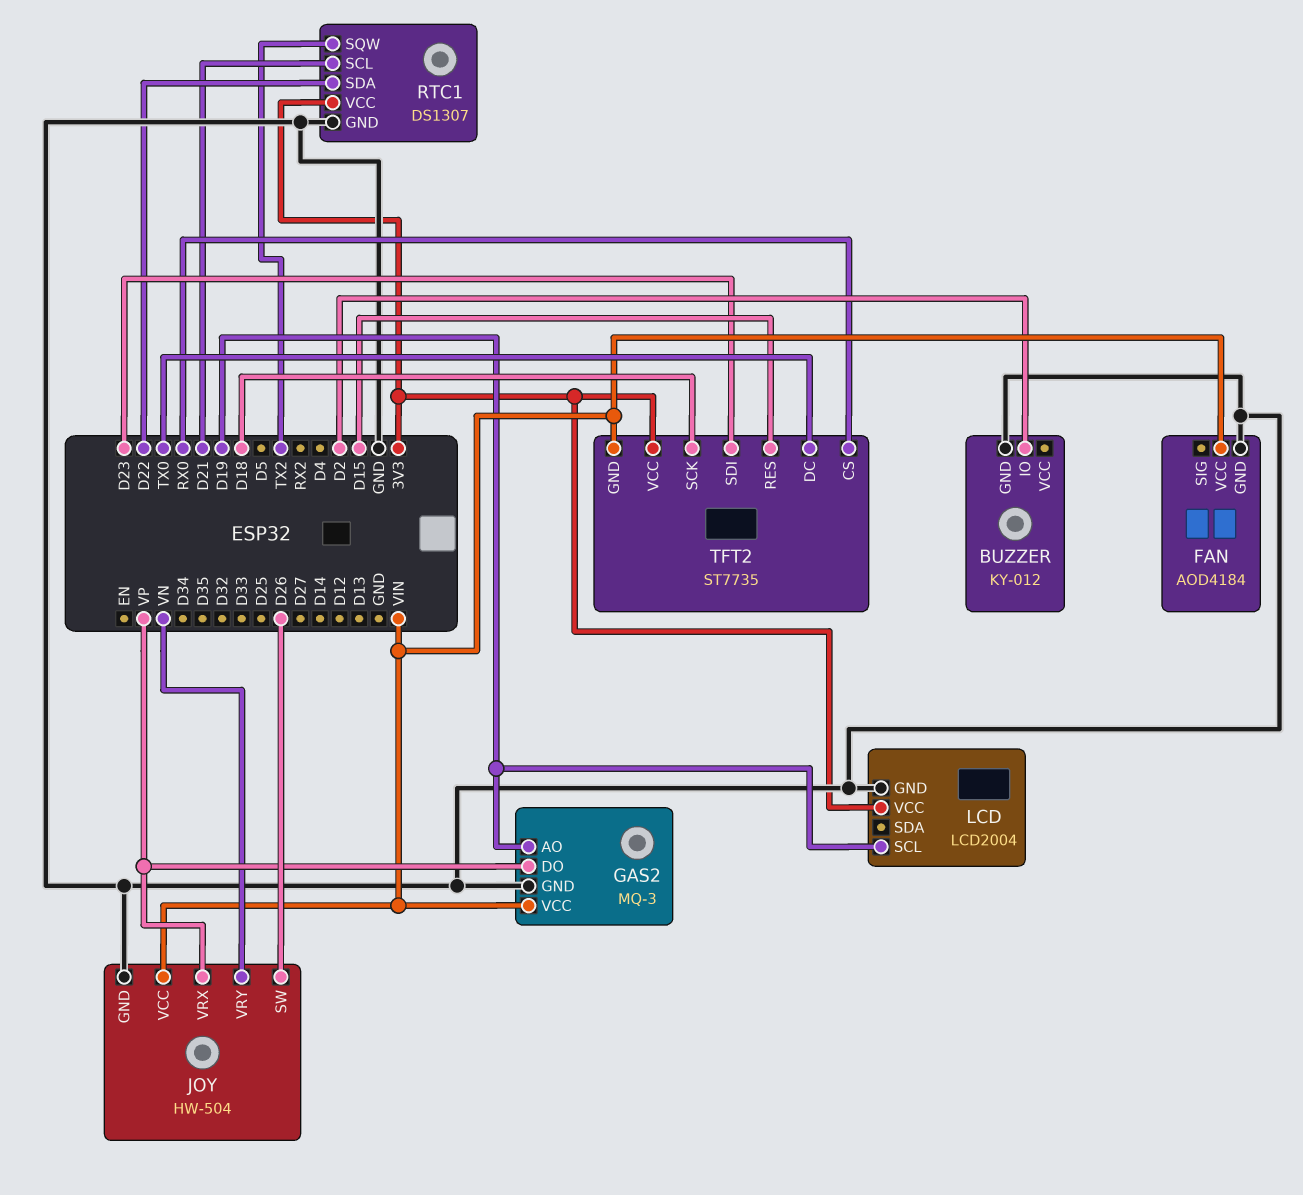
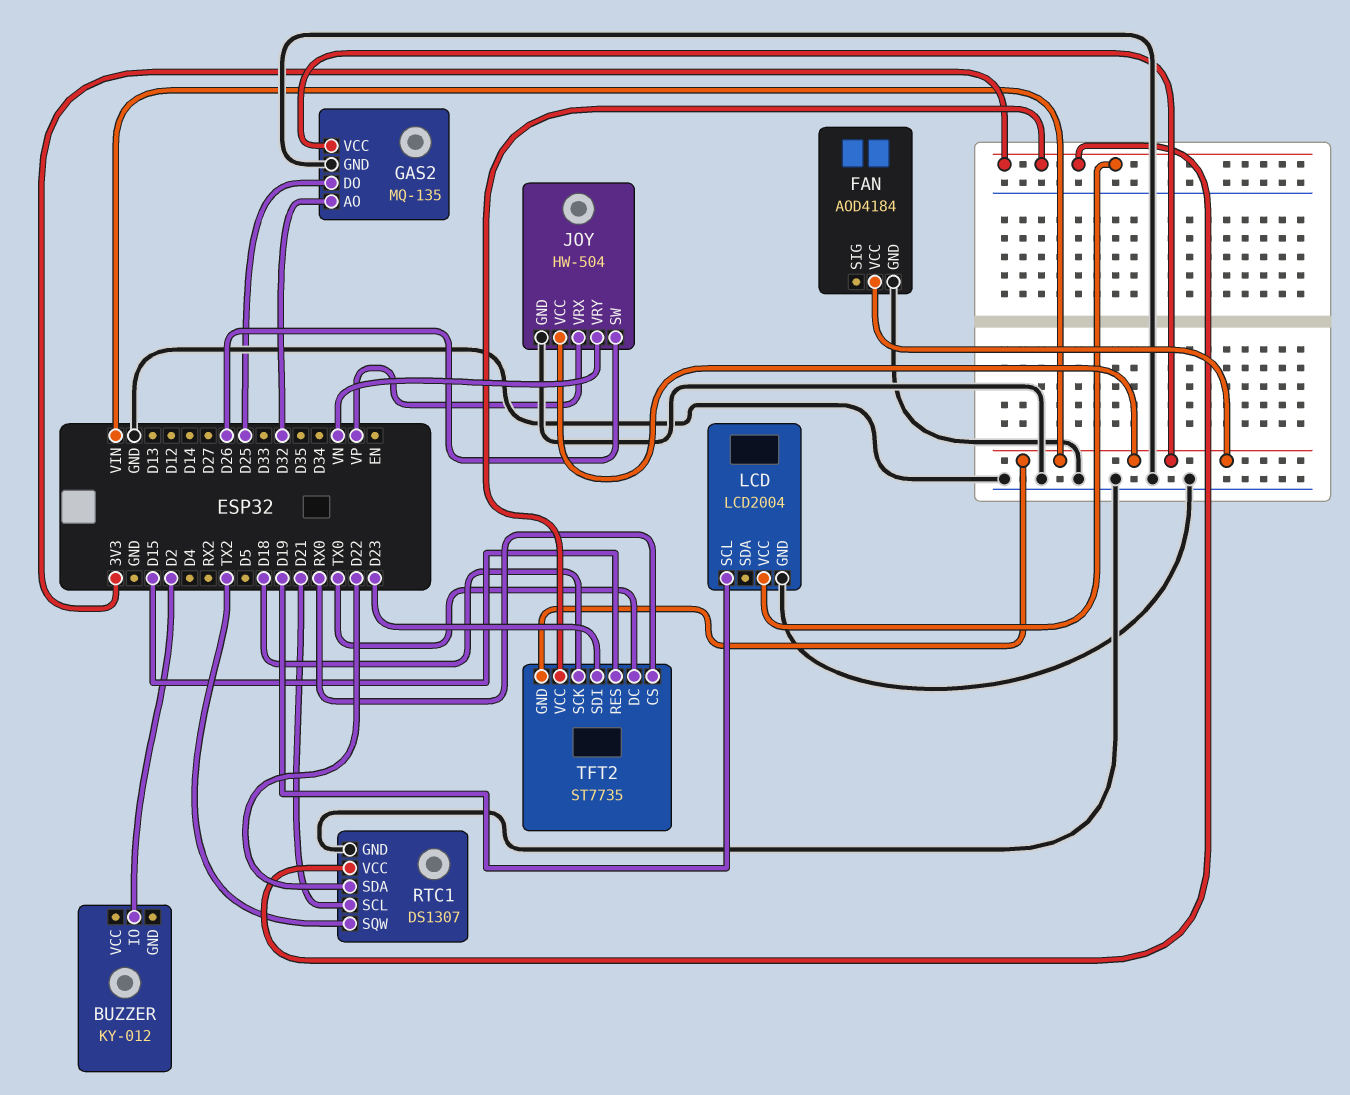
BUZZER pin GND: GND -> none
GAS2: MQ-3 -> MQ-135
GAS2 pin AO: D19 -> D32
GAS2 pin DO: VP -> D25

